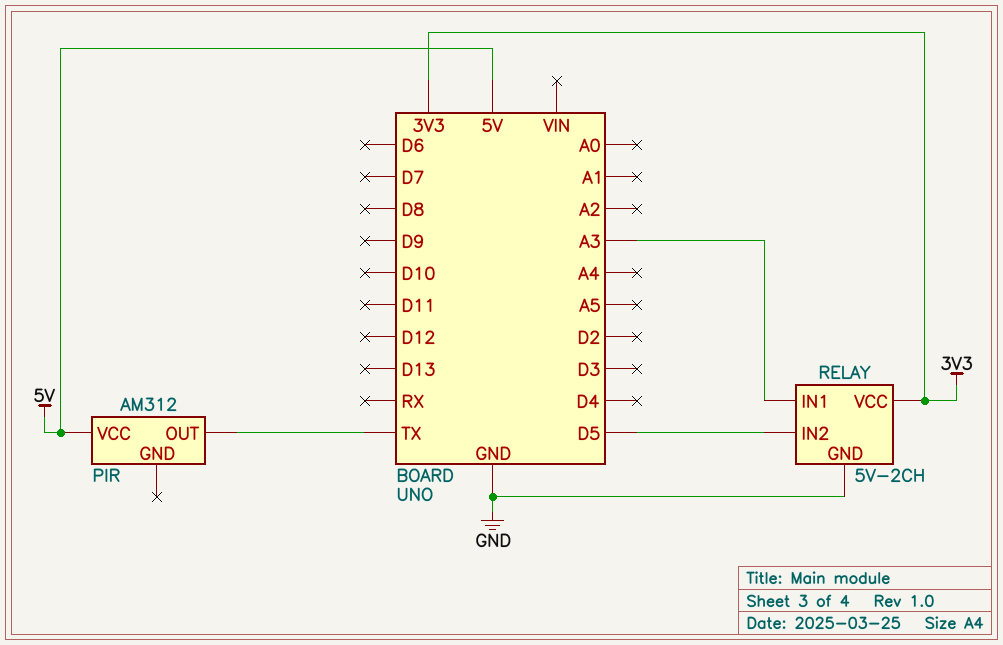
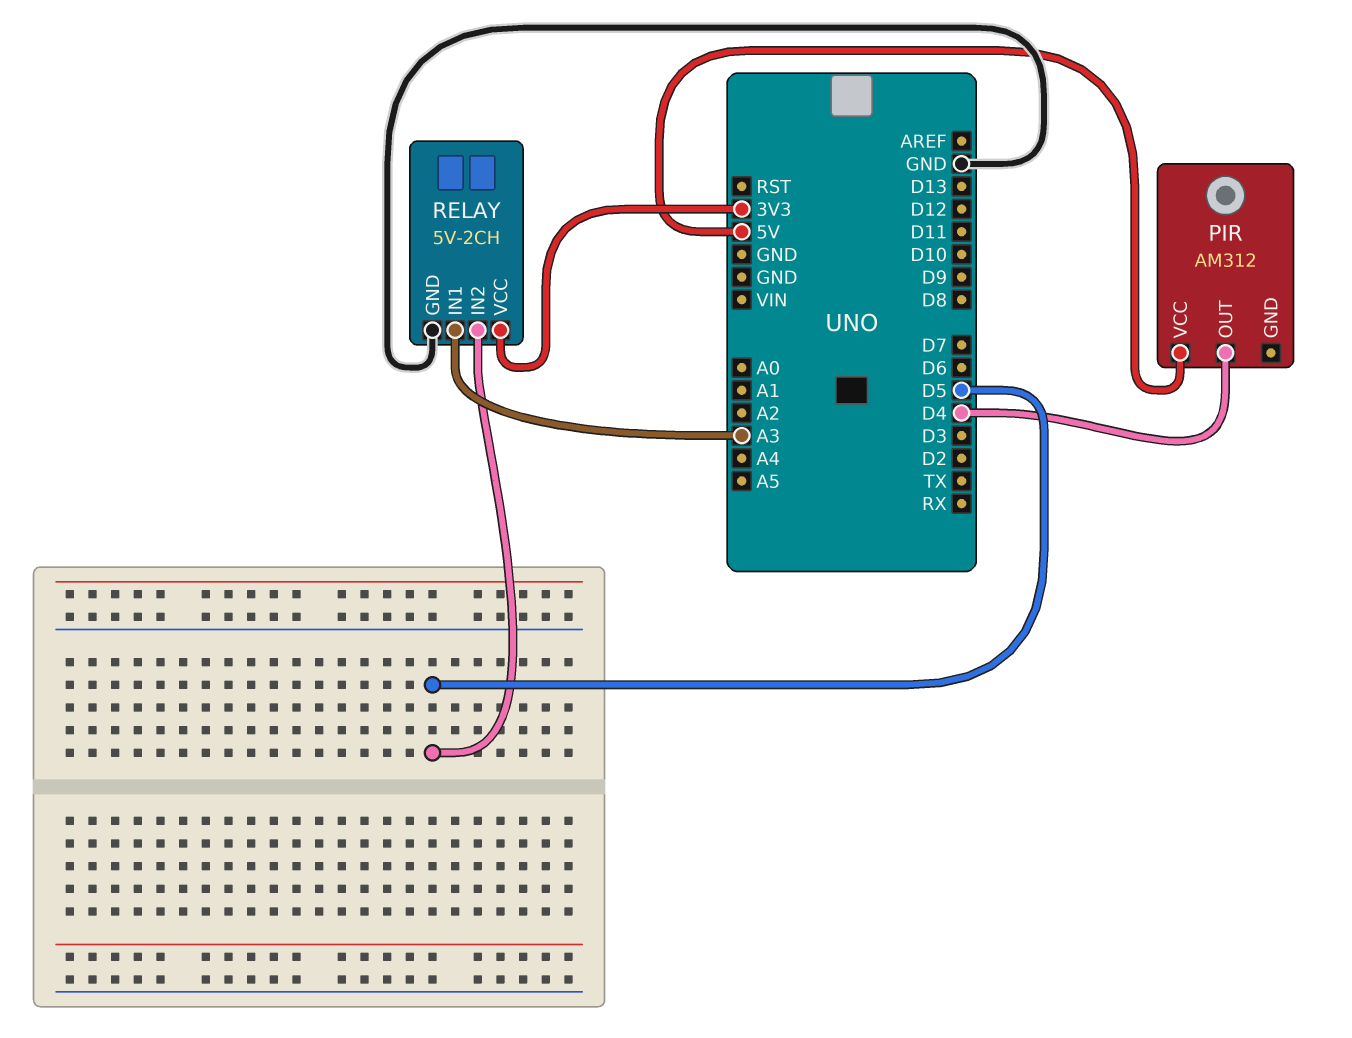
PIR pin OUT: TX -> D4

